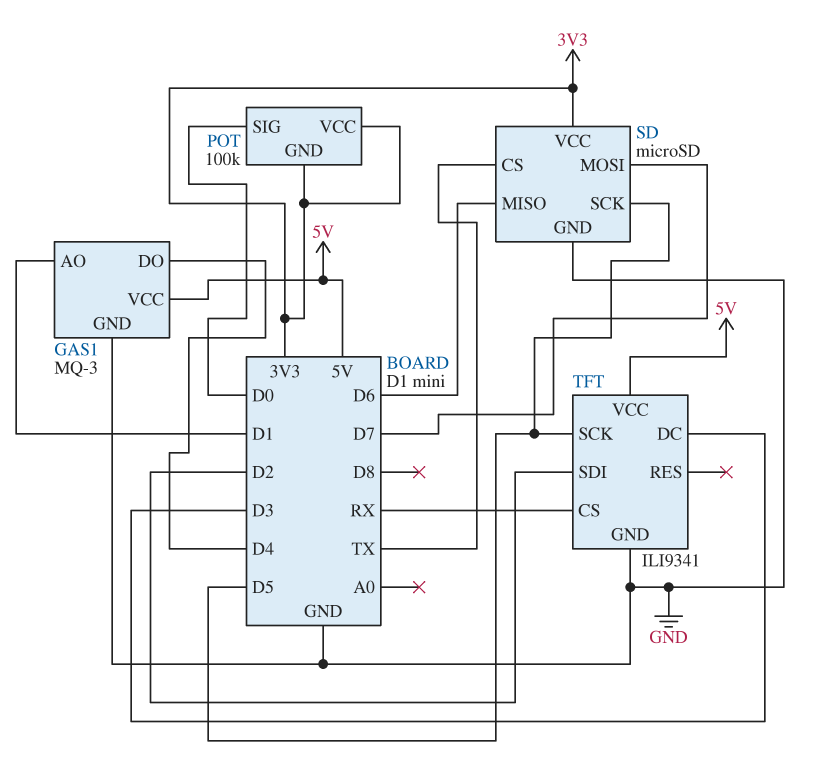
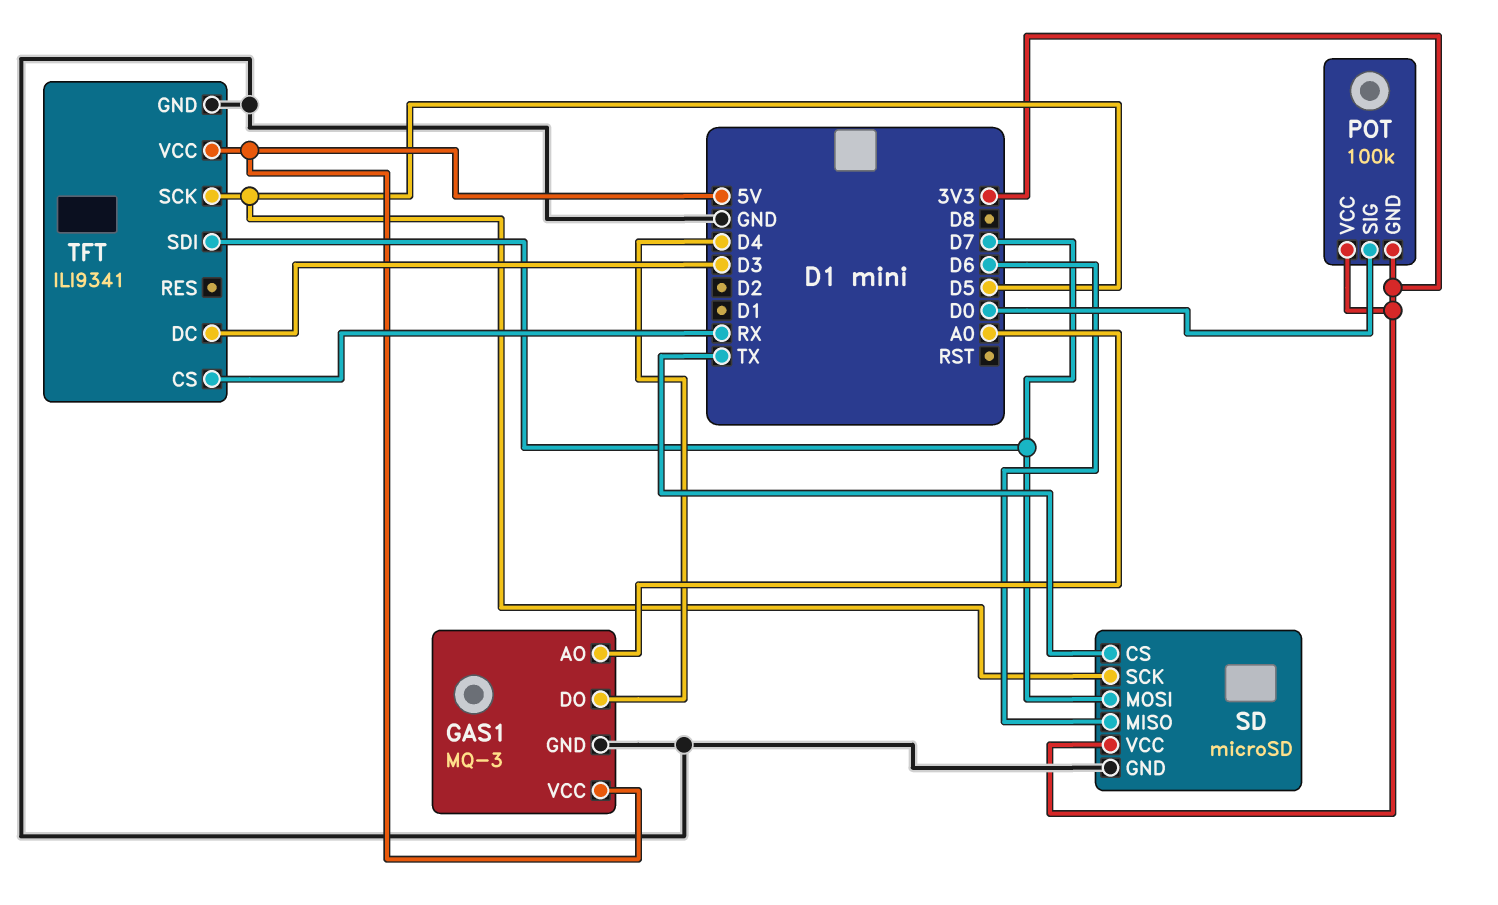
GAS1 pin AO: D1 -> A0
TFT pin SDI: D2 -> D7

